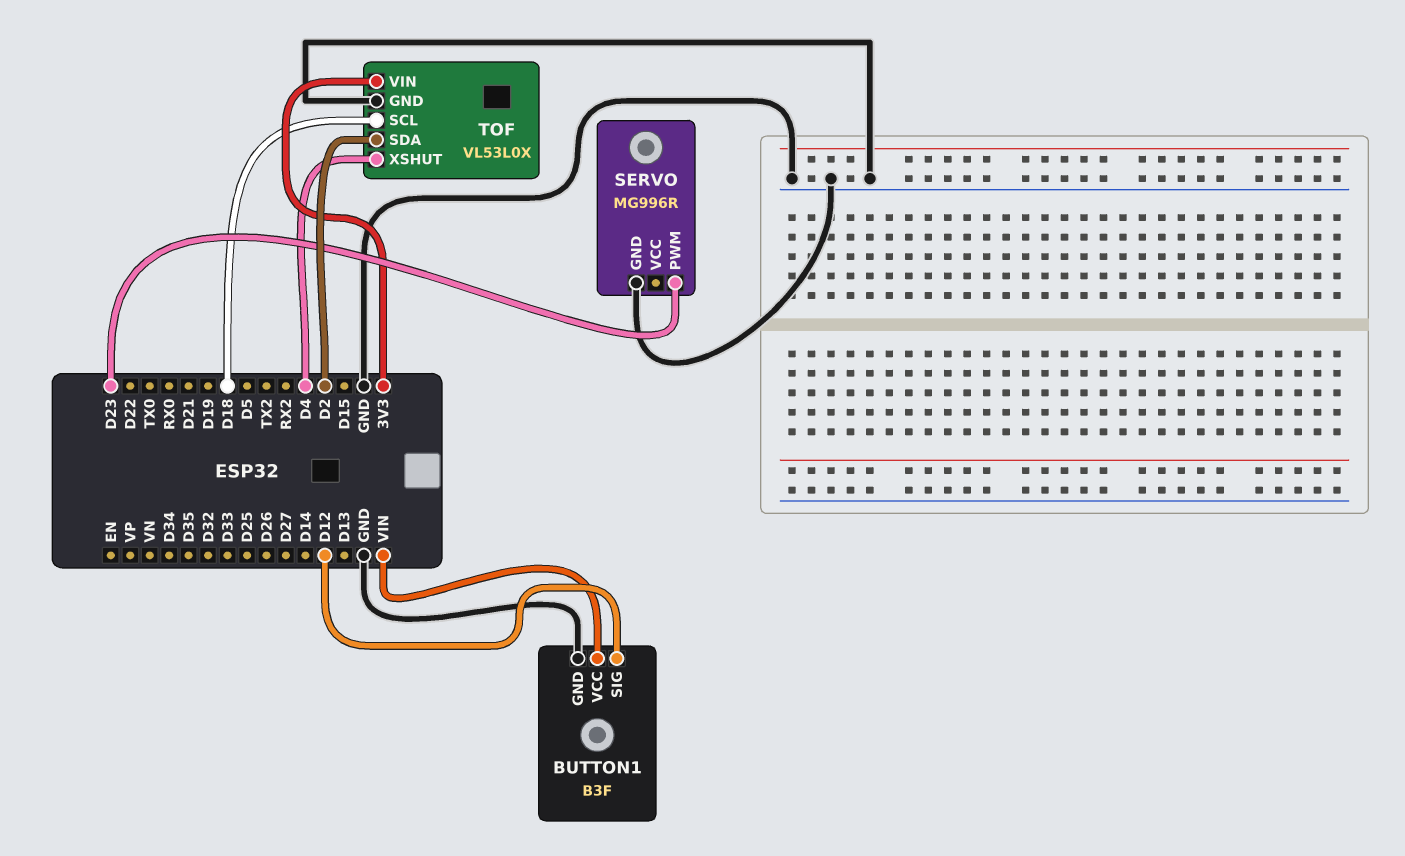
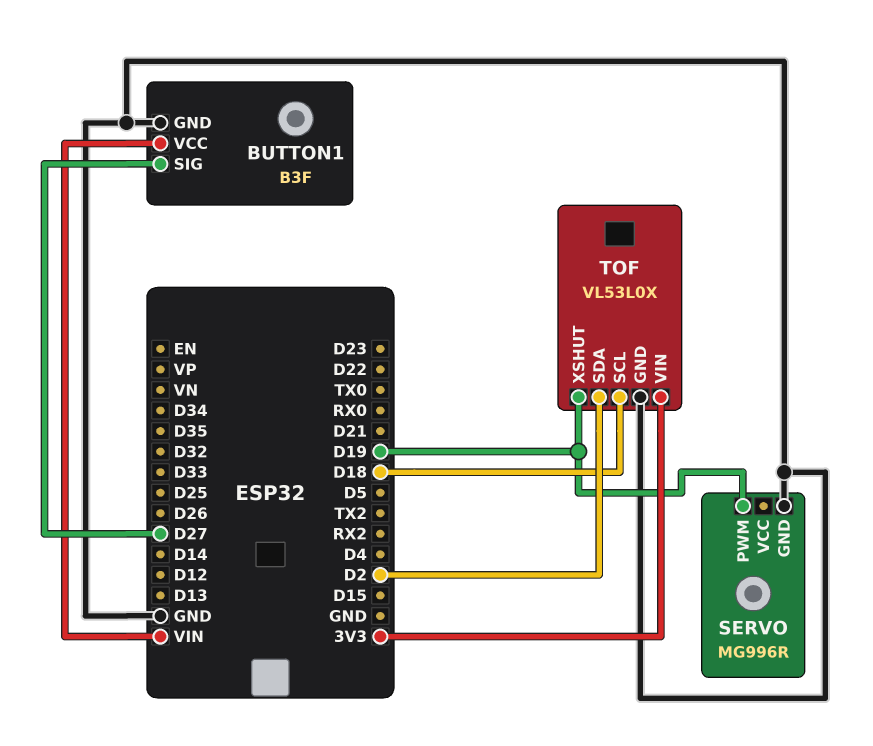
BUTTON1 pin SIG: D12 -> D27
SERVO pin PWM: D23 -> D19
TOF pin XSHUT: D4 -> D19

